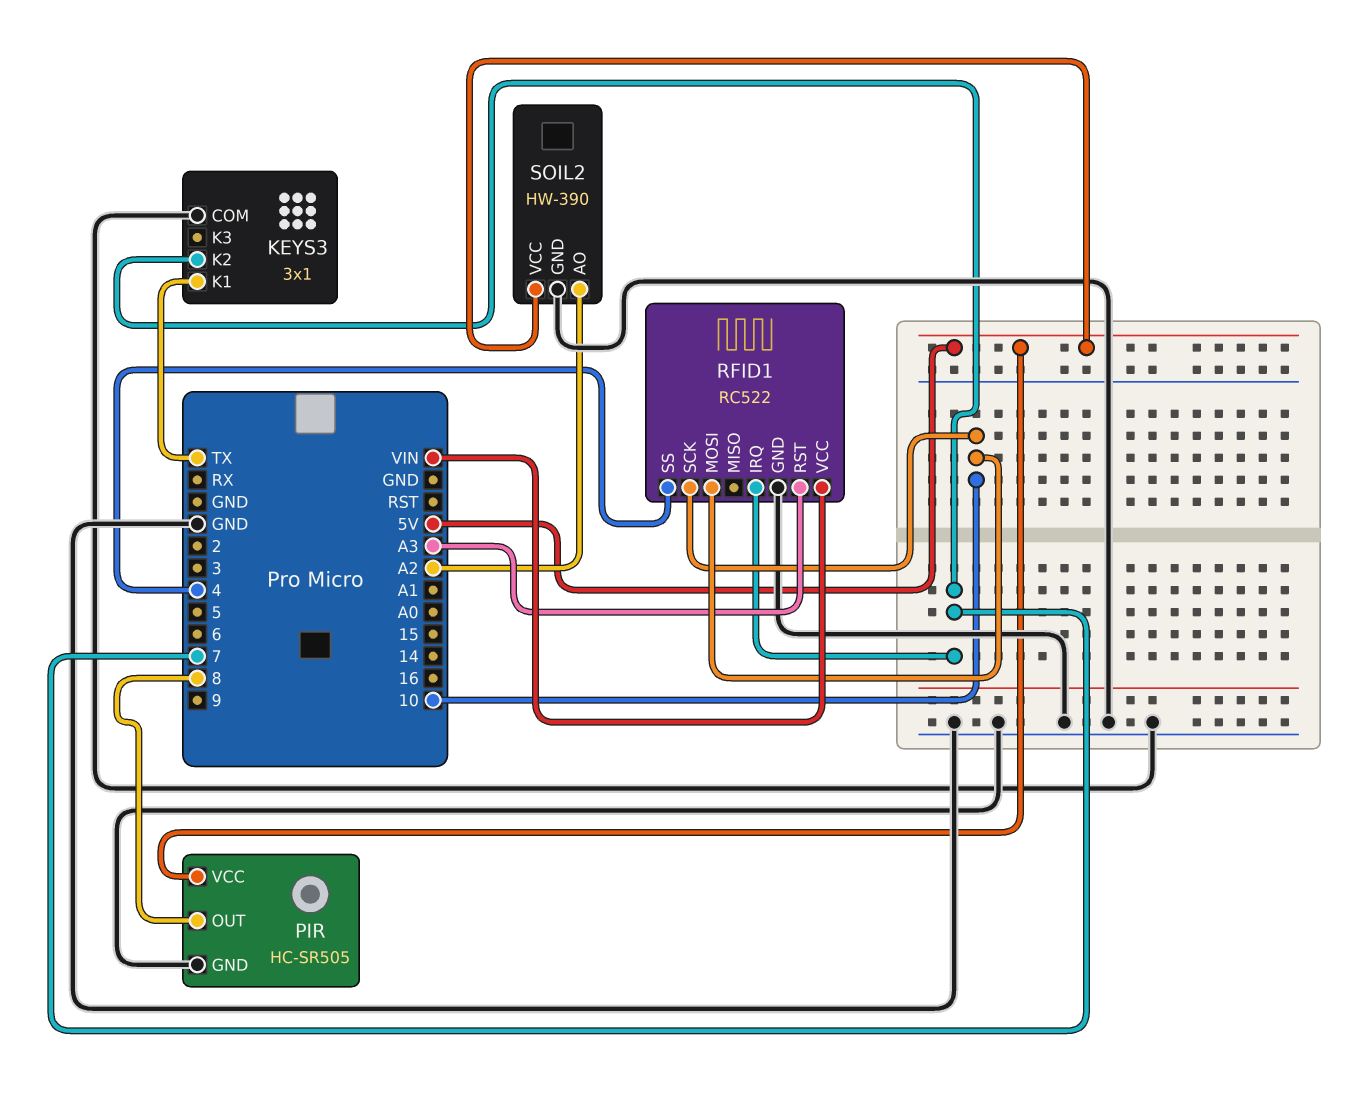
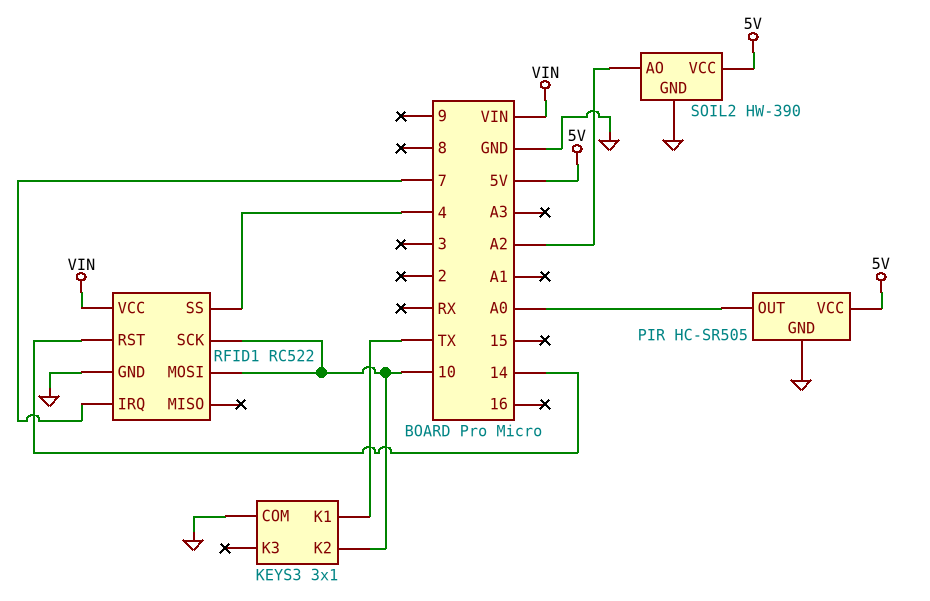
KEYS3 pin K2: 7 -> 10
PIR pin OUT: 8 -> A0
RFID1 pin RST: A3 -> 14

